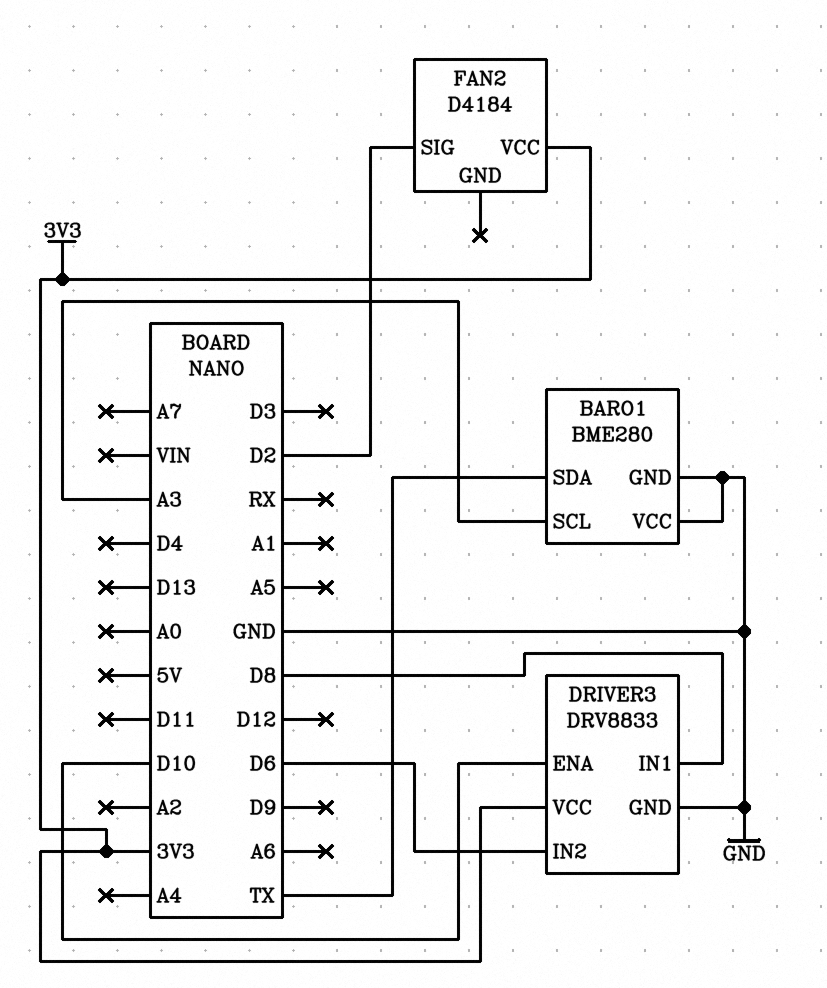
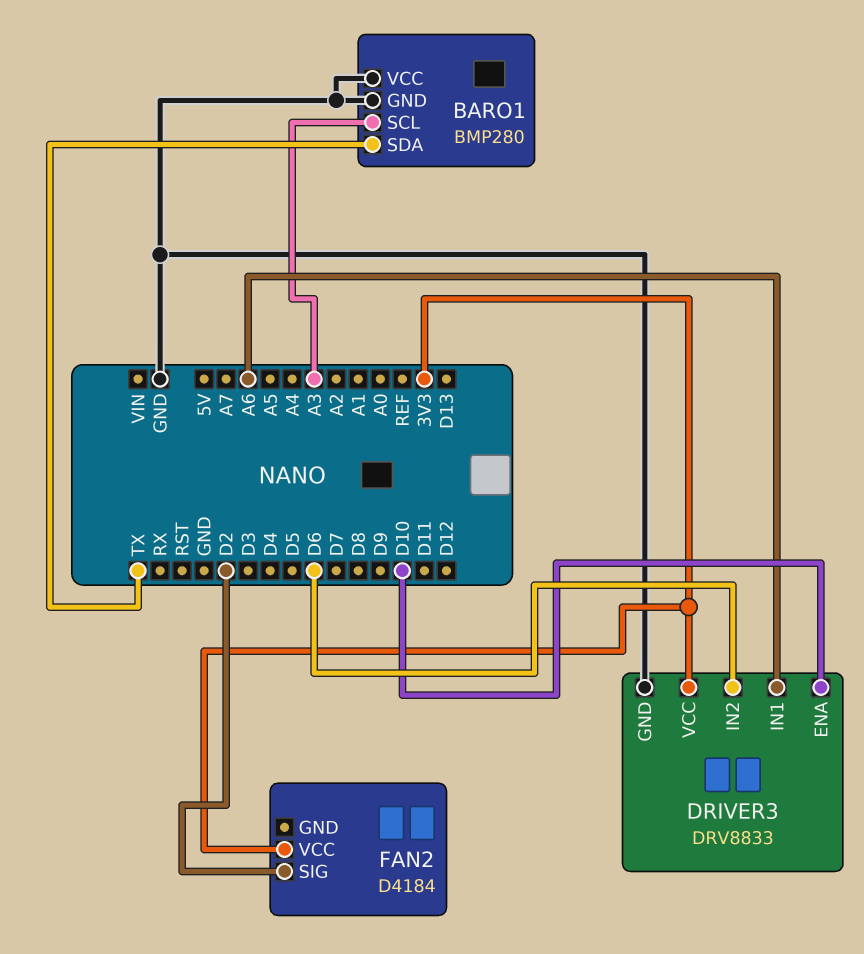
BARO1: BME280 -> BMP280
DRIVER3 pin IN1: D8 -> A6

